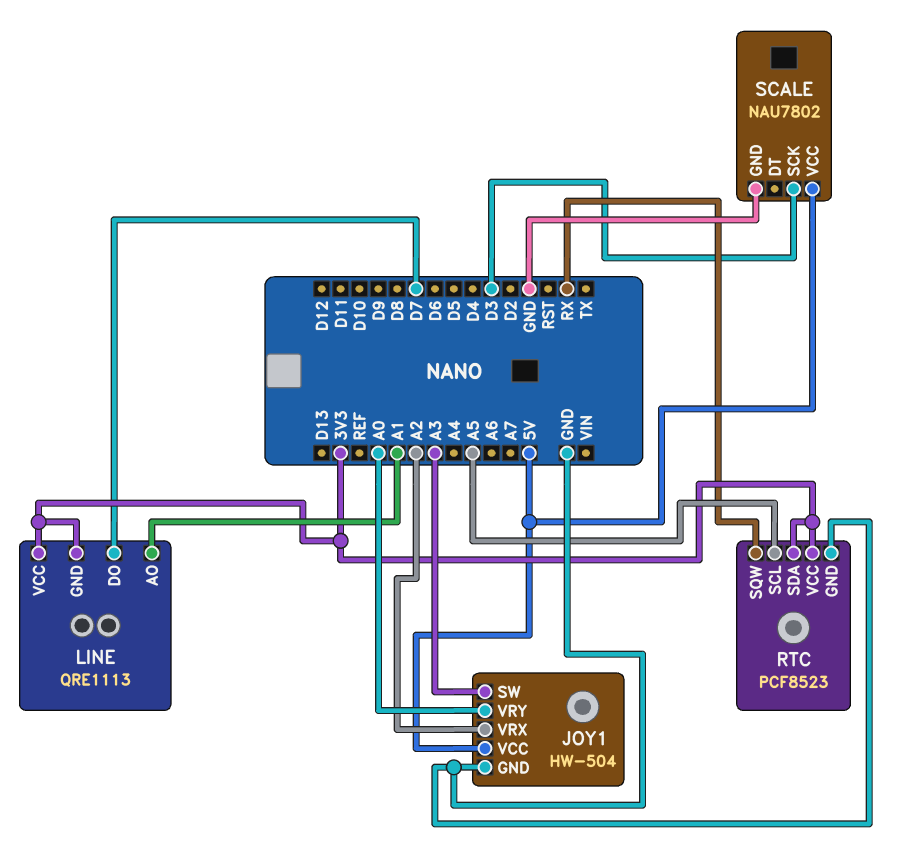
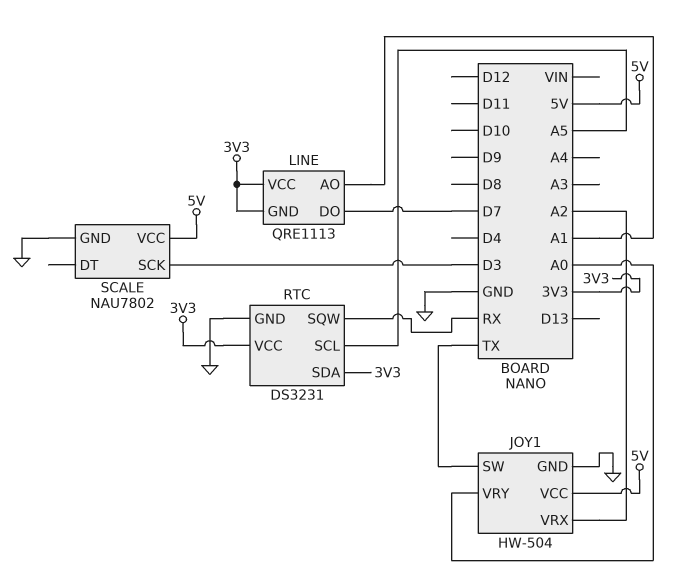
JOY1 pin SW: A3 -> TX
RTC: PCF8523 -> DS3231

